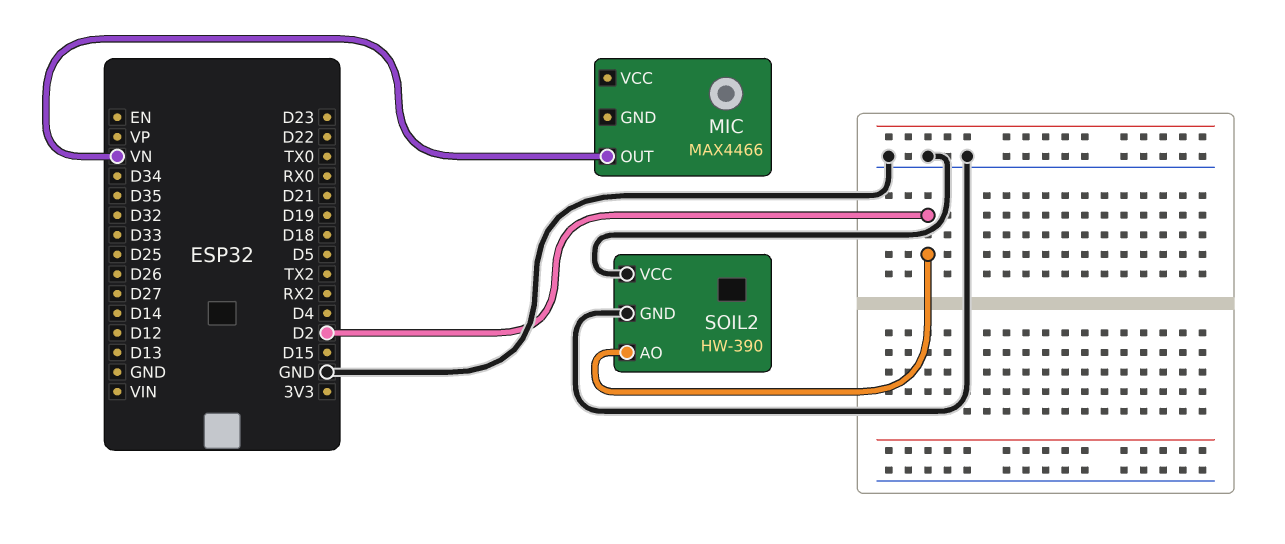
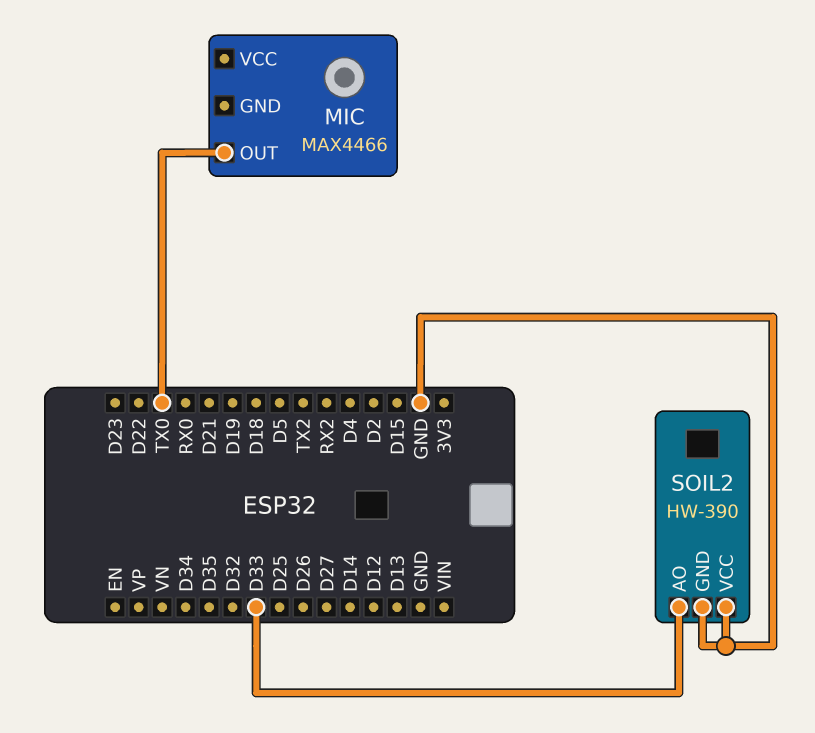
MIC pin OUT: VN -> TX0
SOIL2 pin AO: D2 -> D33

